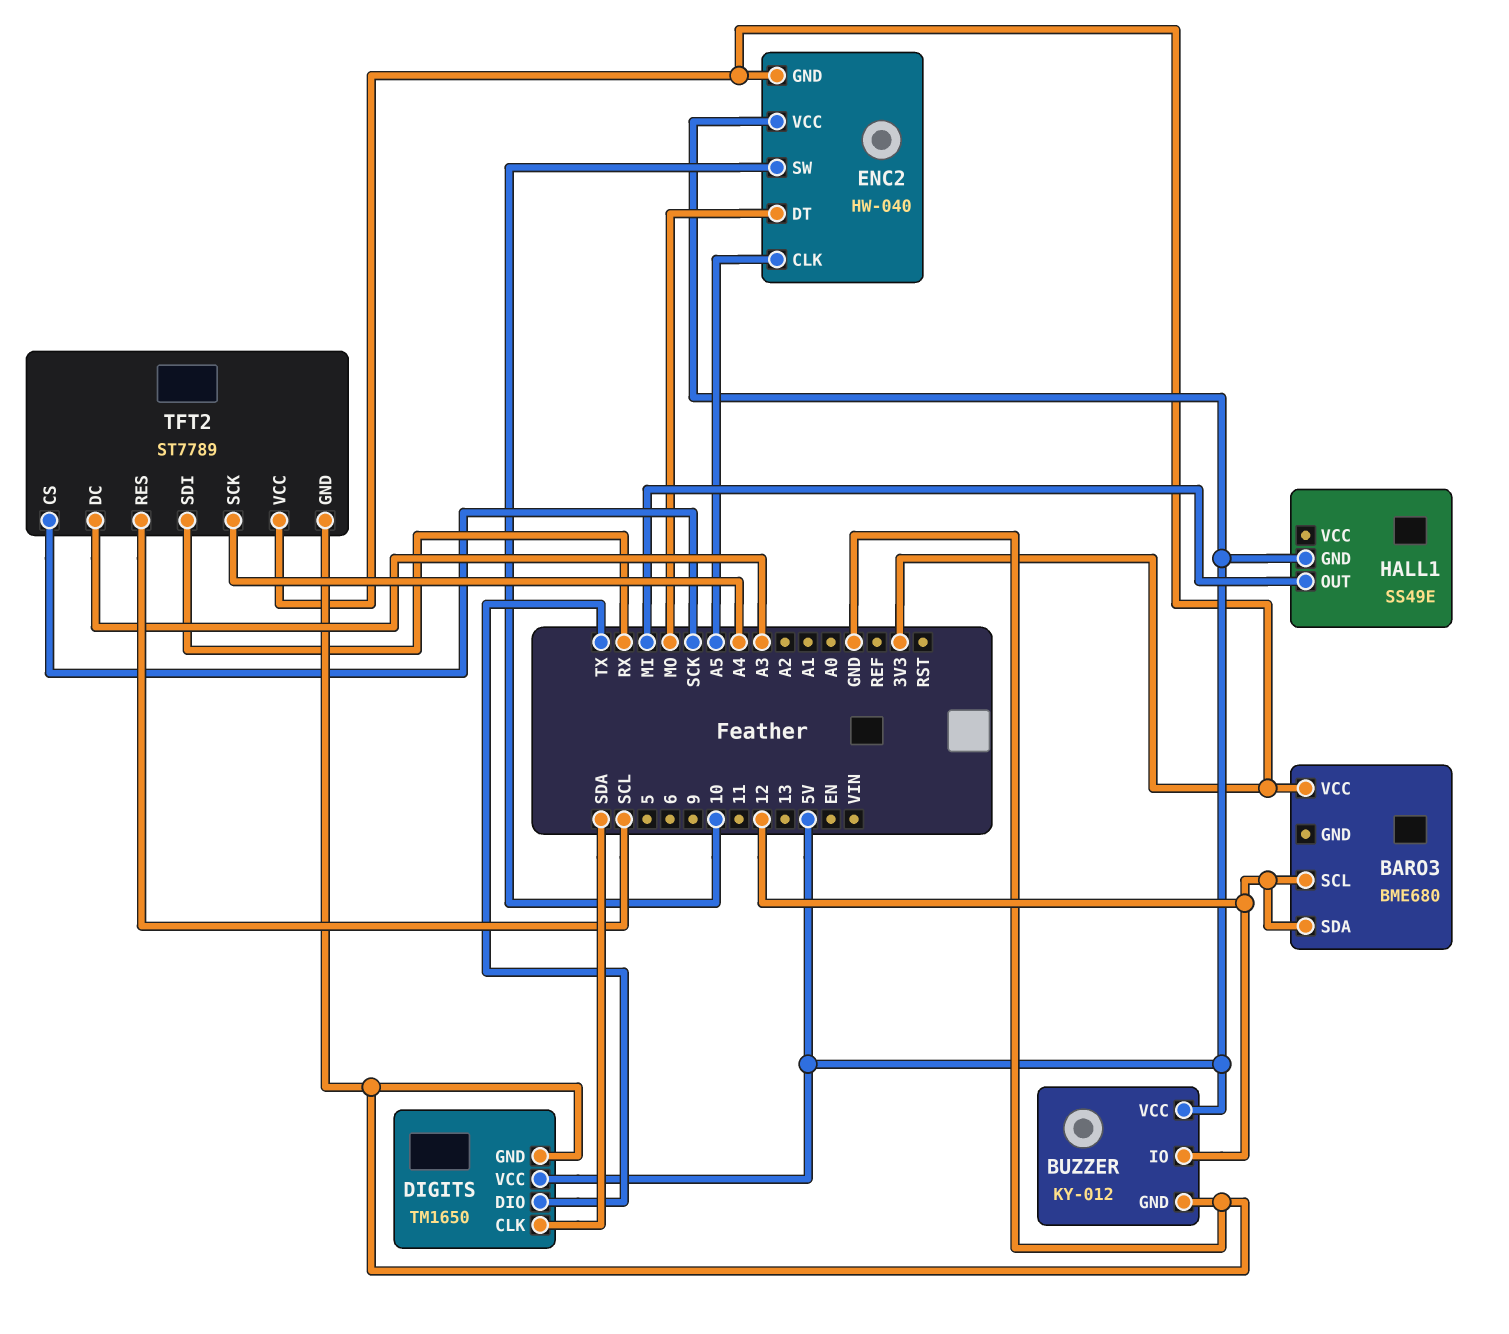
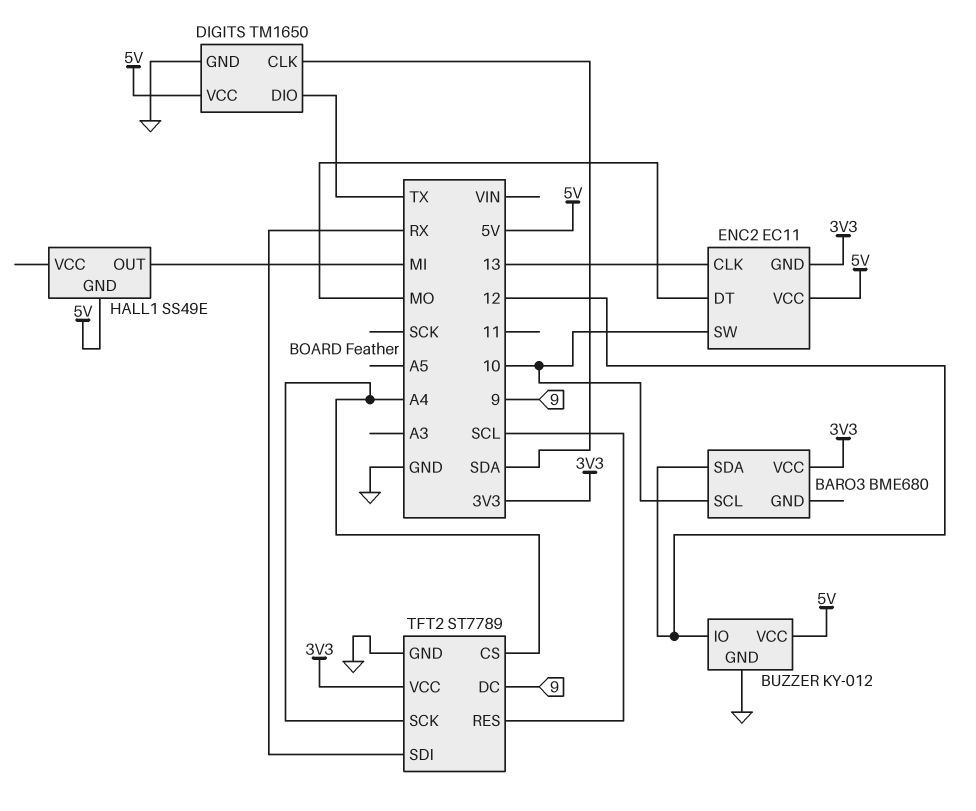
BARO3 pin SCL: 12 -> 10
ENC2: HW-040 -> EC11
ENC2 pin CLK: A5 -> 13
TFT2 pin CS: SCK -> A4
TFT2 pin DC: A3 -> 9

